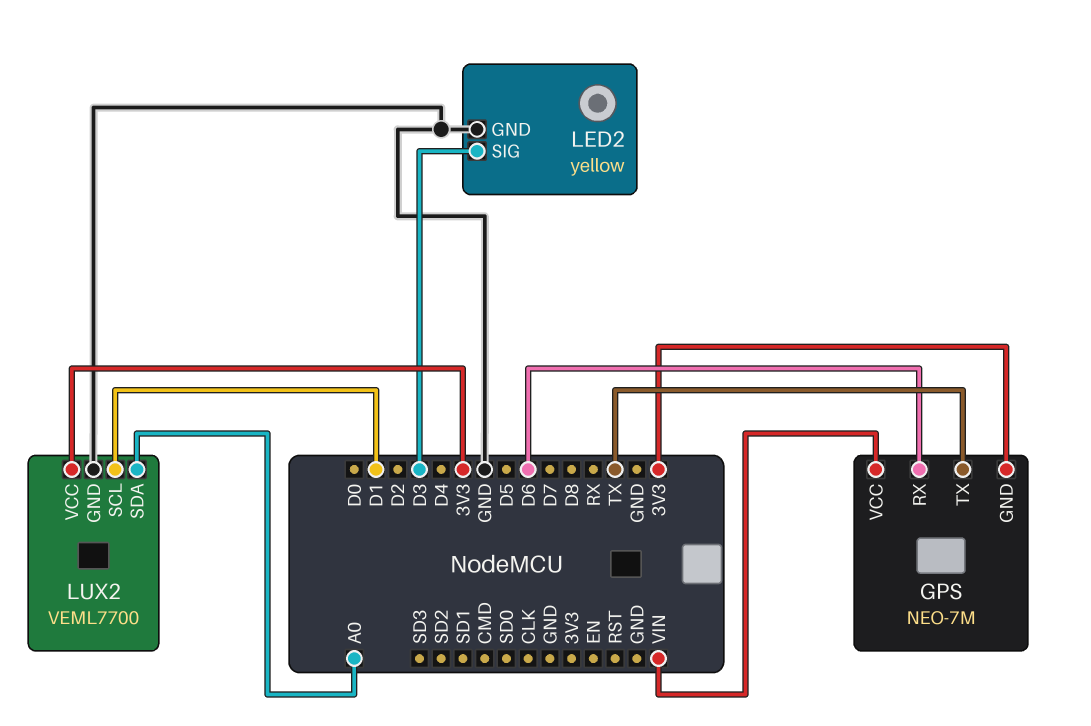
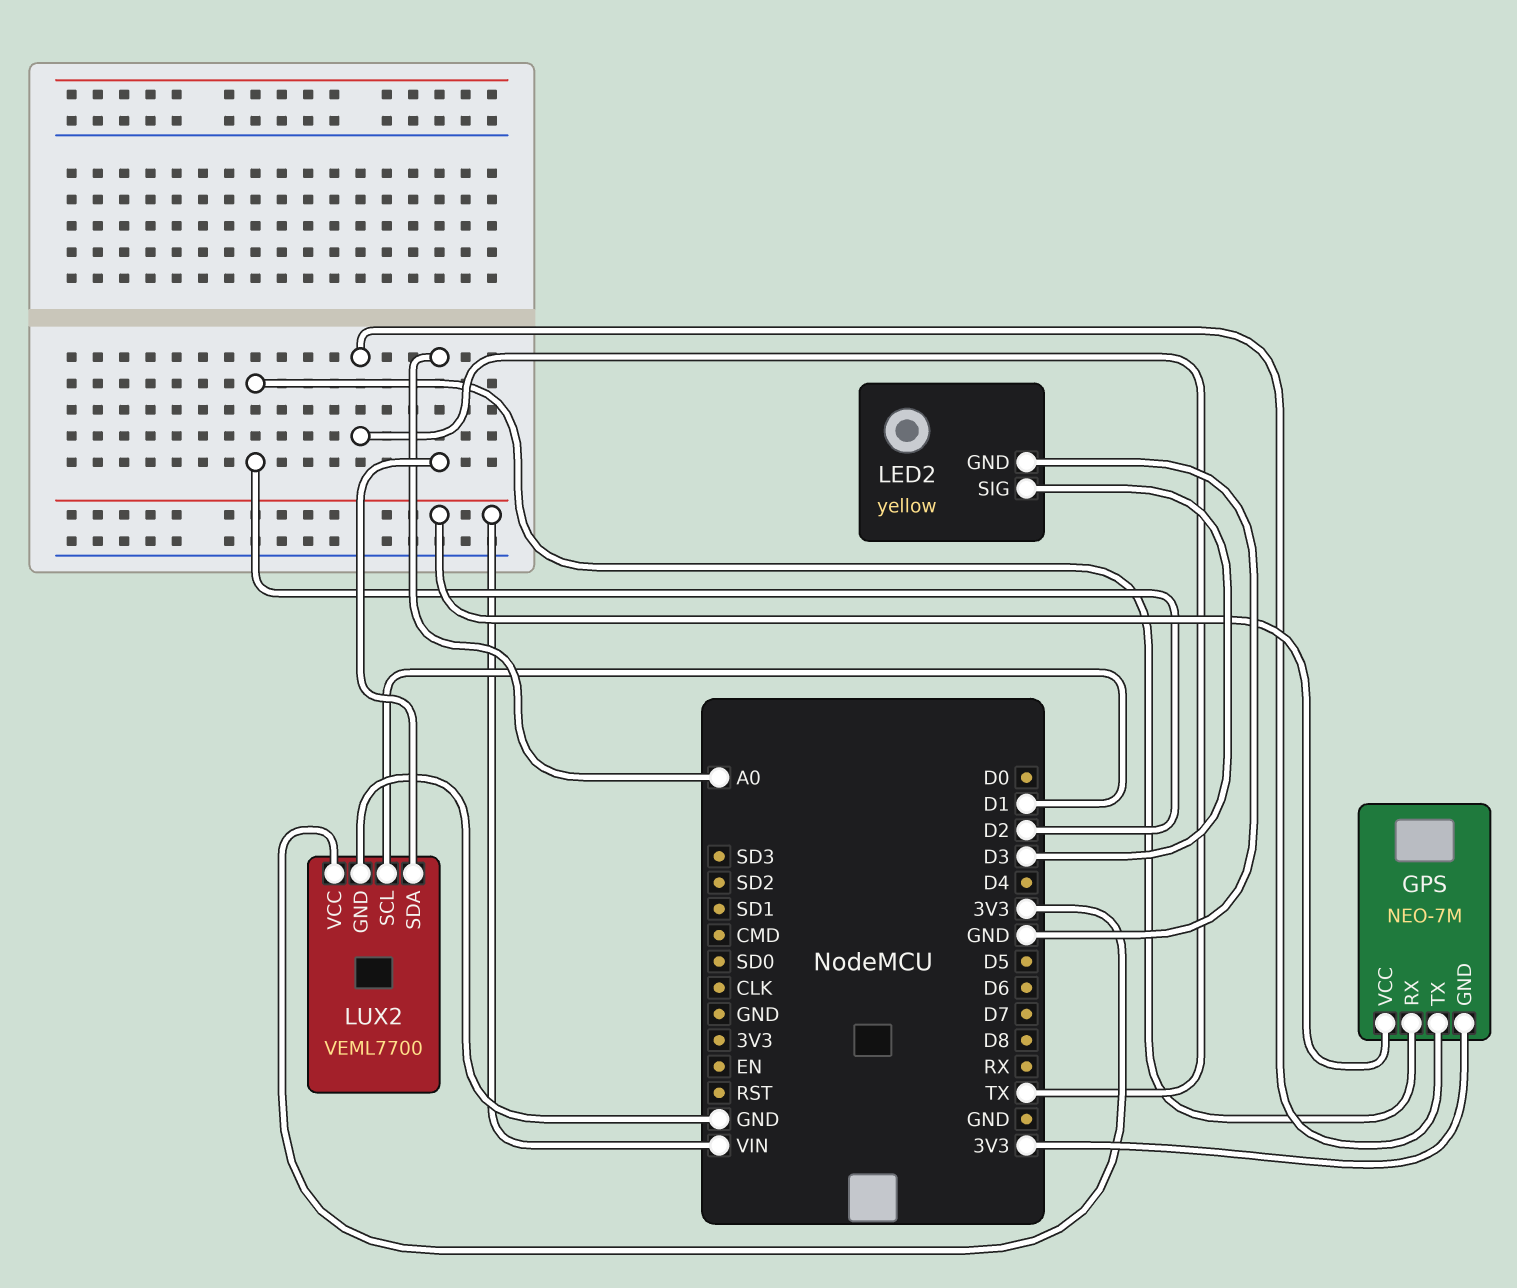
GPS pin RX: D6 -> D2

